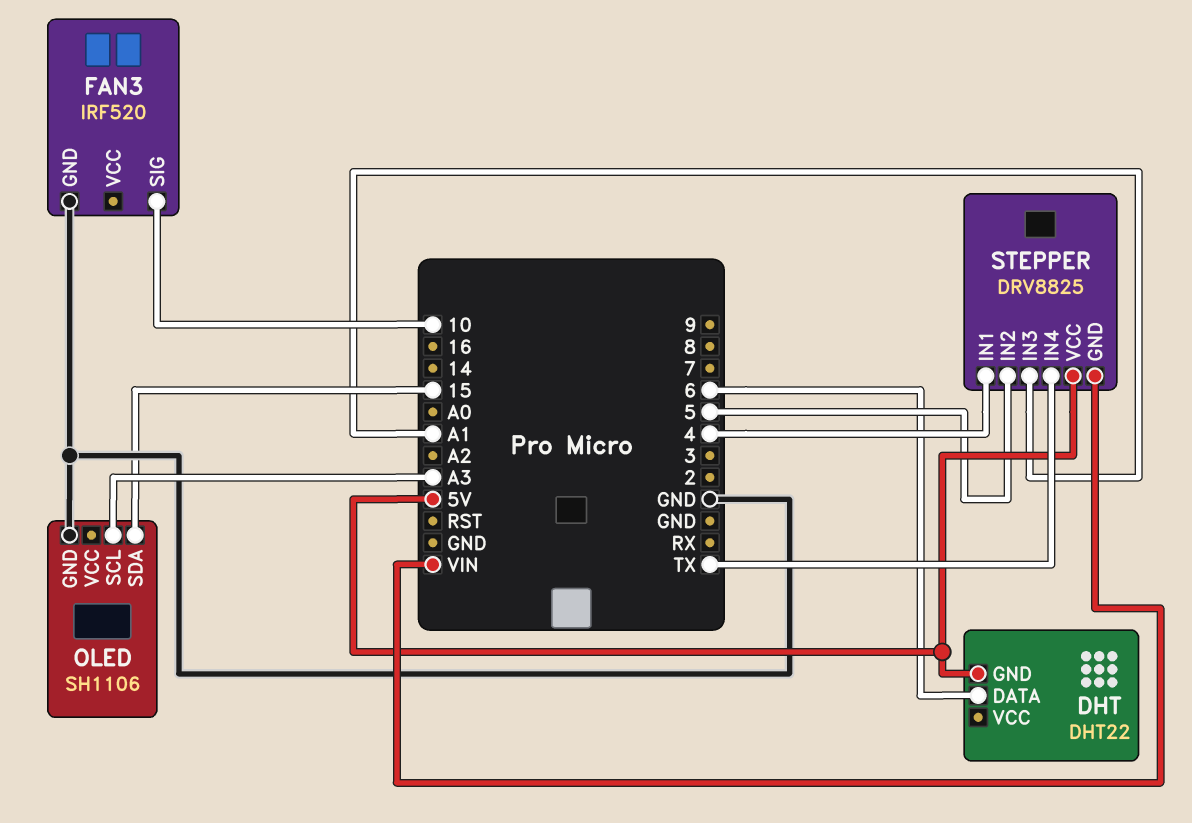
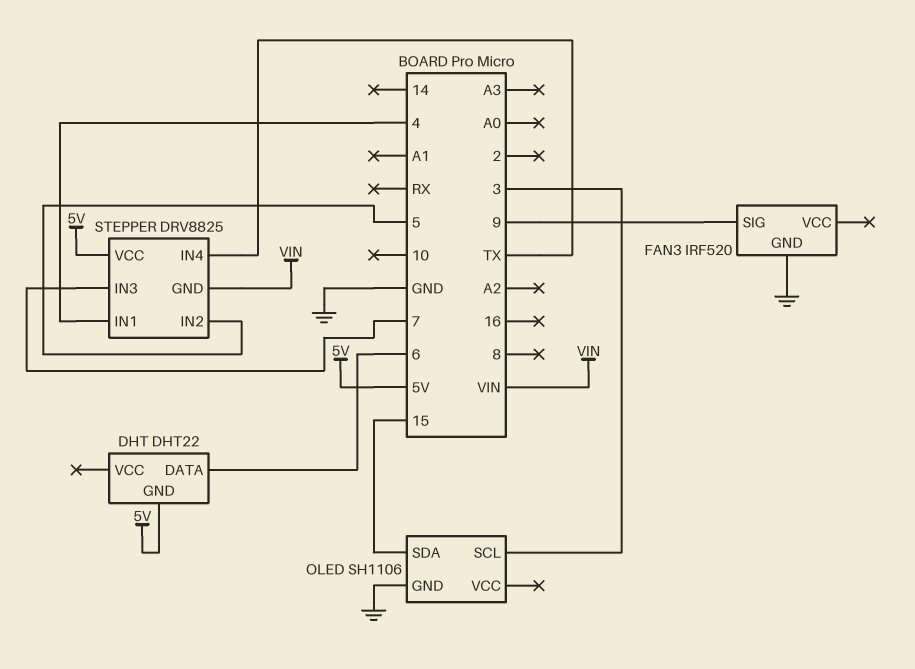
FAN3 pin SIG: 10 -> 9
OLED pin SCL: A3 -> 3
STEPPER pin IN3: A1 -> 7

